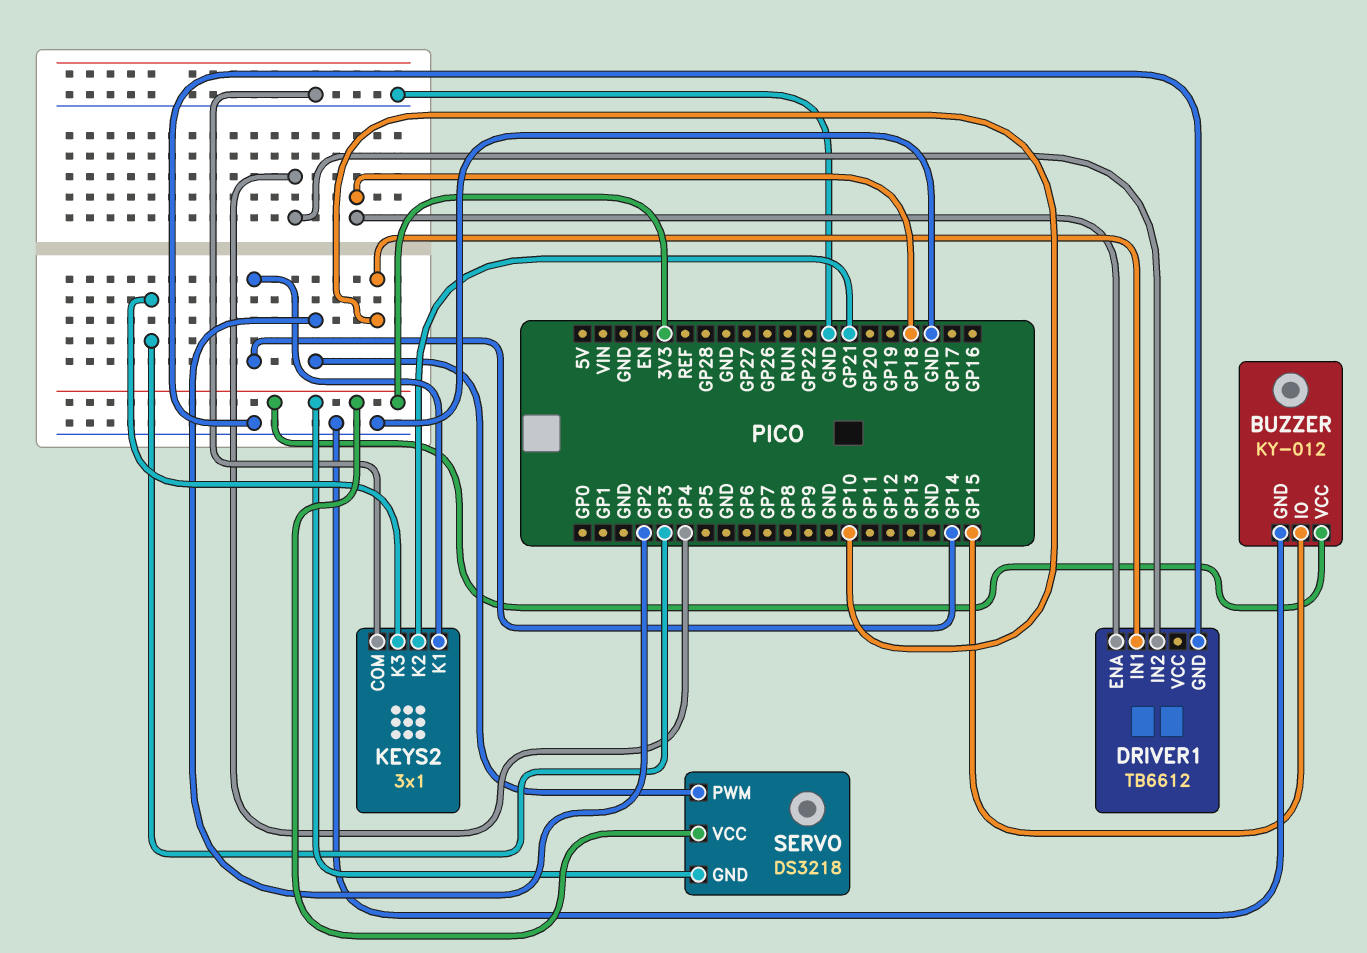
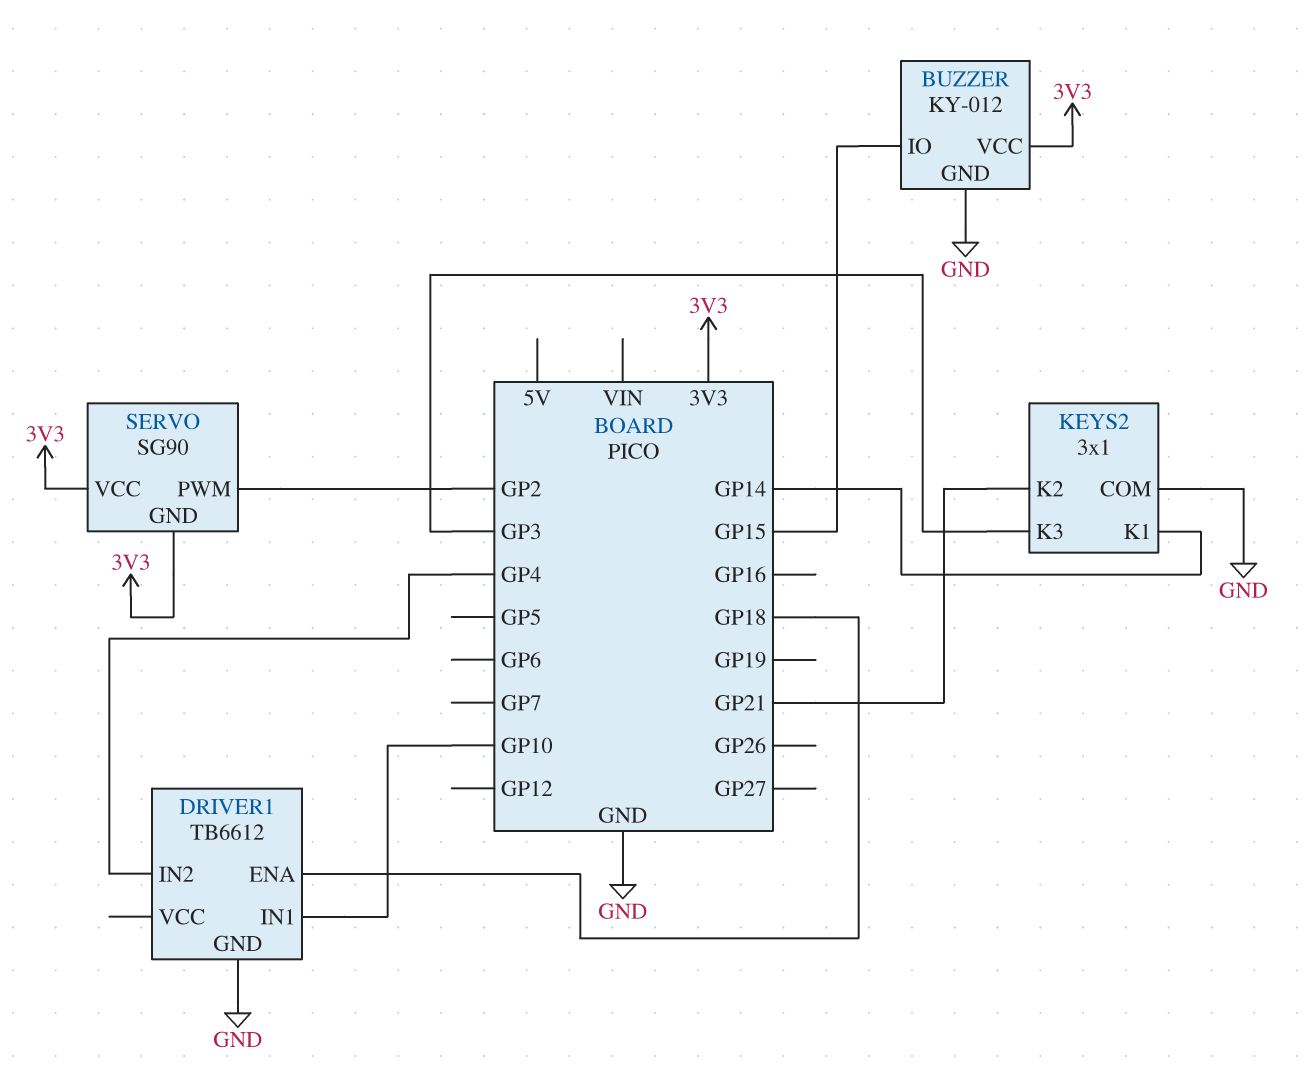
SERVO: DS3218 -> SG90

